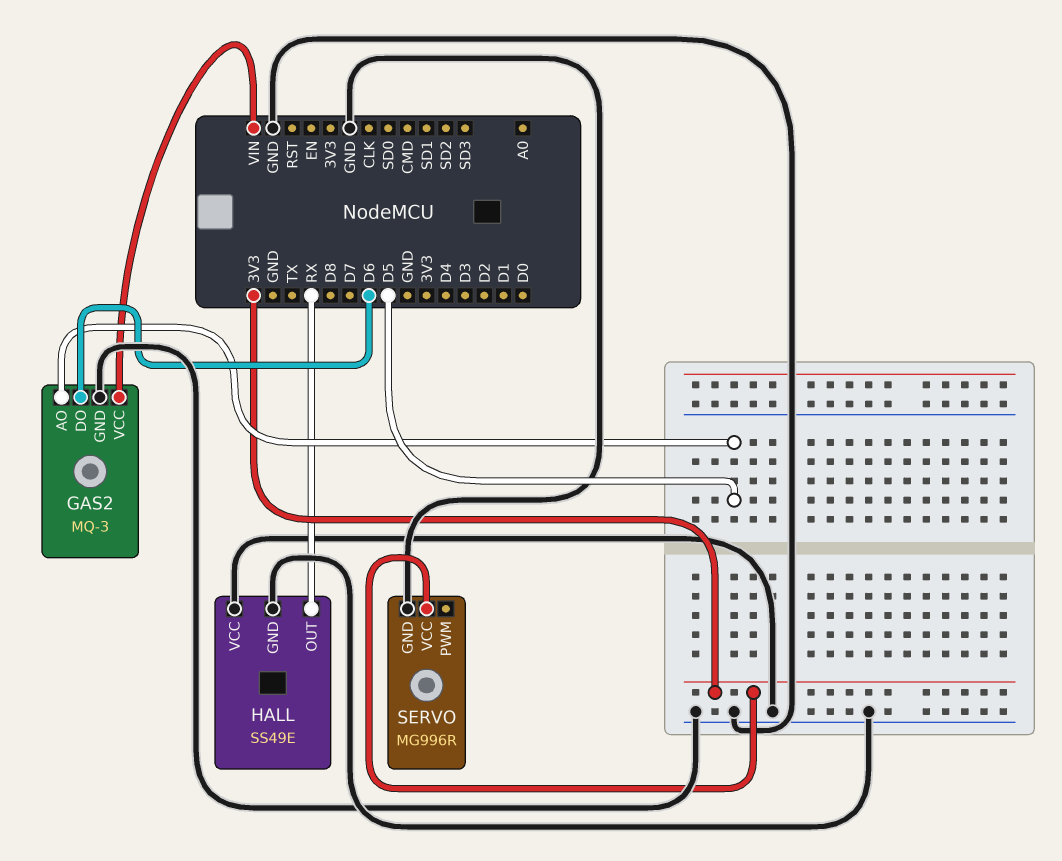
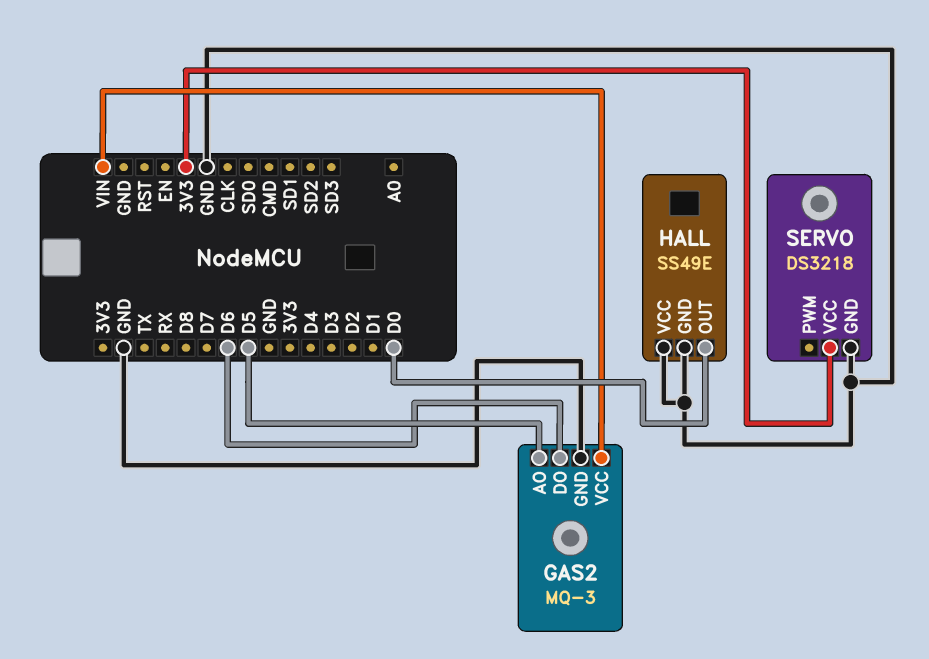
HALL pin OUT: RX -> D0
SERVO: MG996R -> DS3218

